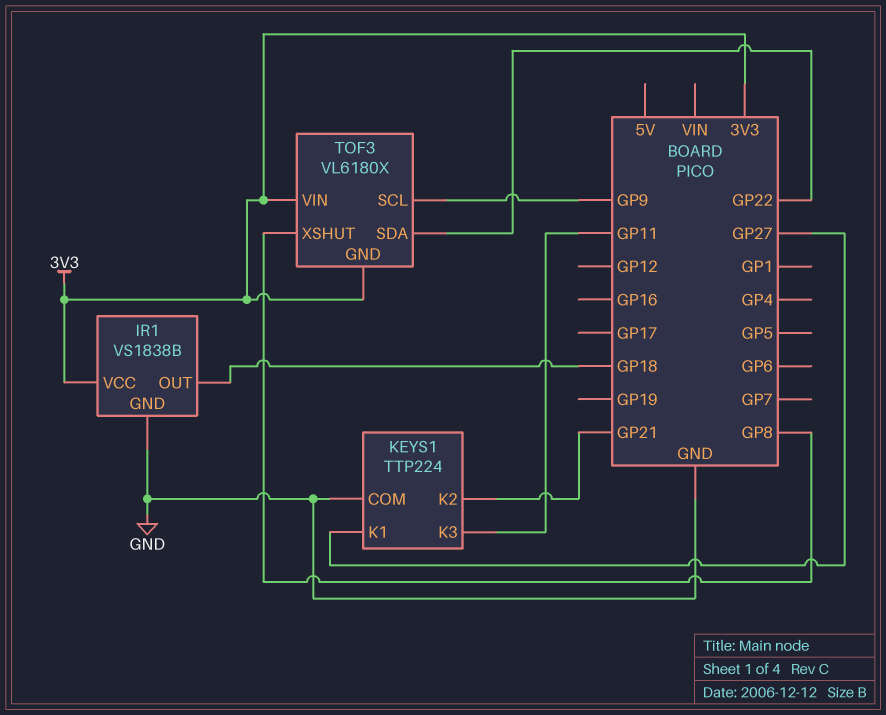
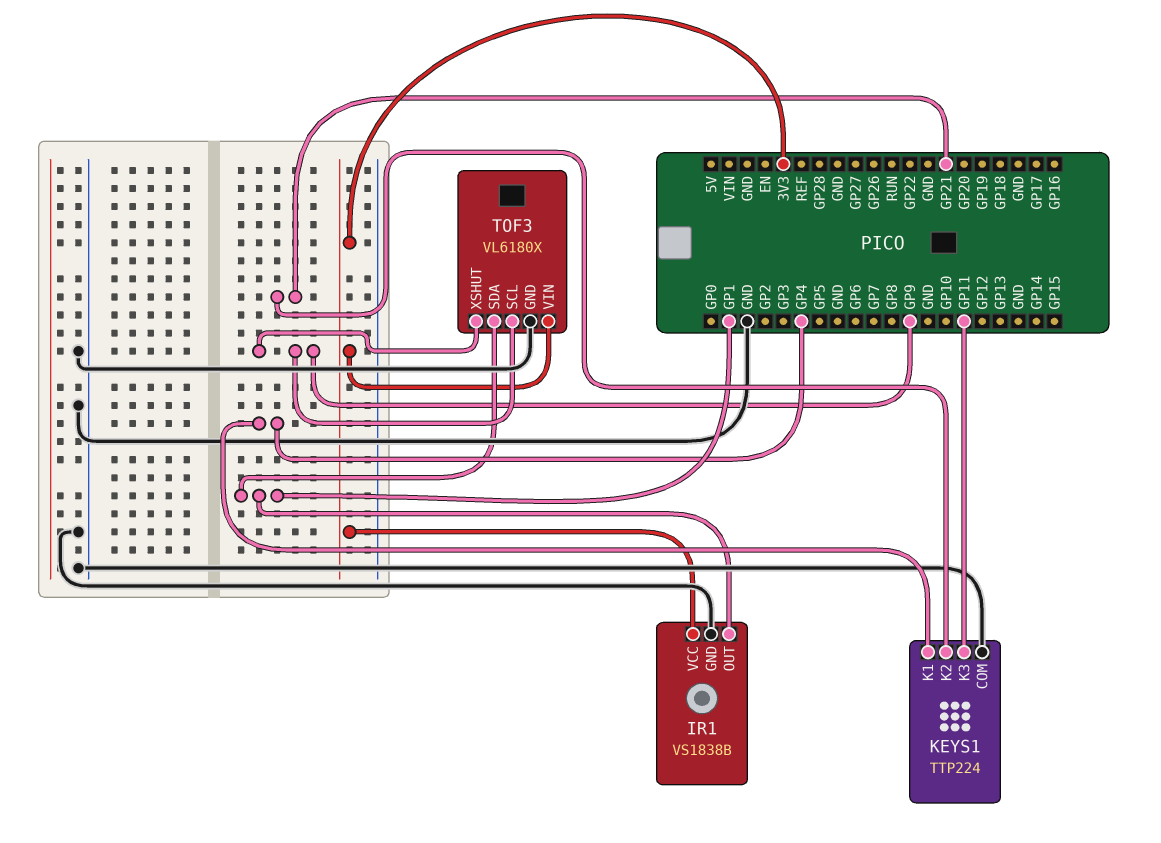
IR1 pin OUT: GP18 -> GP1
KEYS1 pin K1: GP27 -> GP4
TOF3 pin GND: 3V3 -> GND
TOF3 pin SDA: GP22 -> GP1
TOF3 pin XSHUT: GP8 -> GP9

